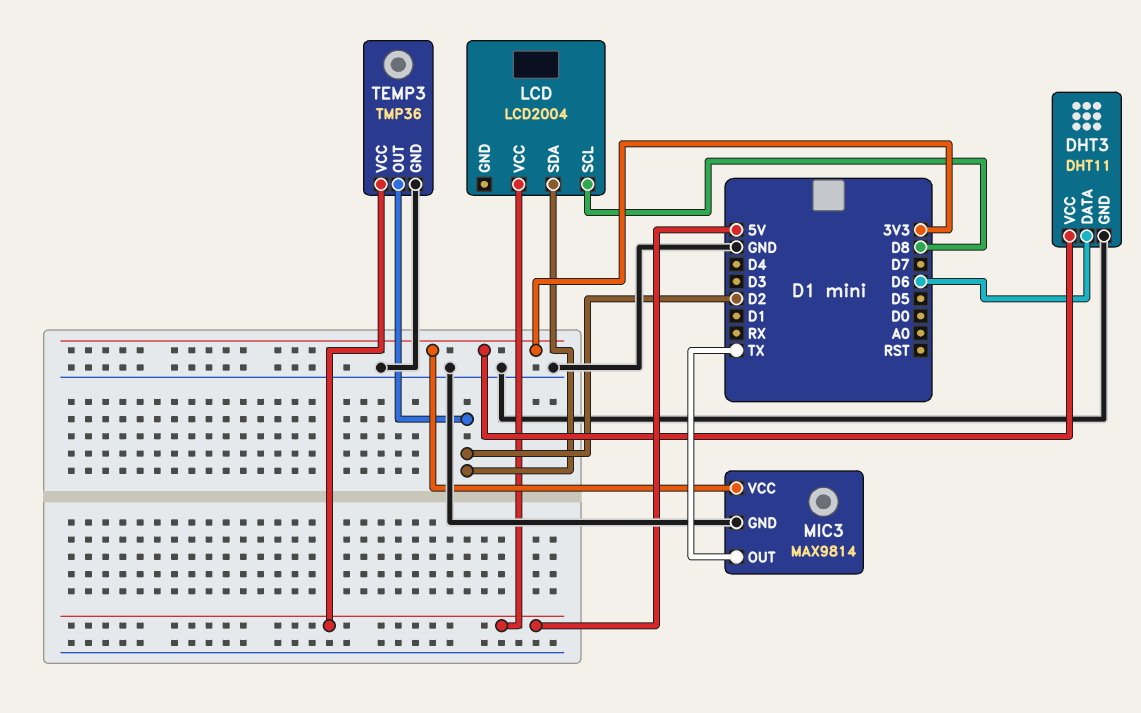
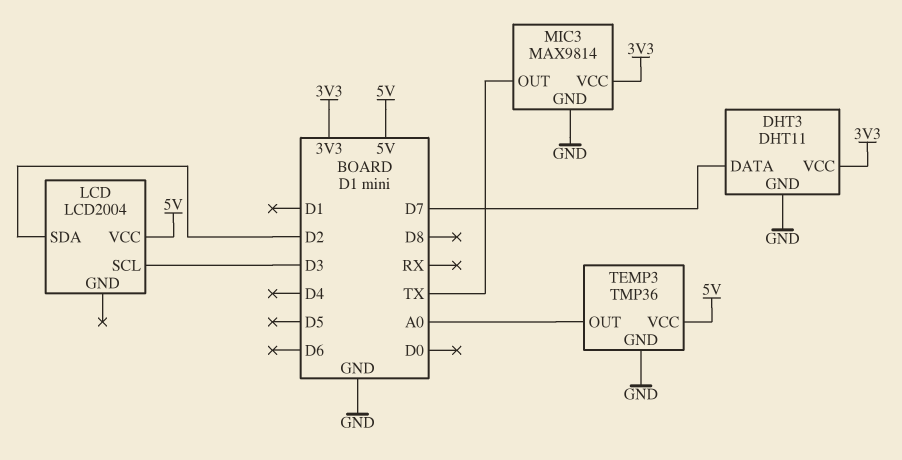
DHT3 pin DATA: D6 -> D7
LCD pin SCL: D8 -> D3
TEMP3 pin OUT: D2 -> A0

